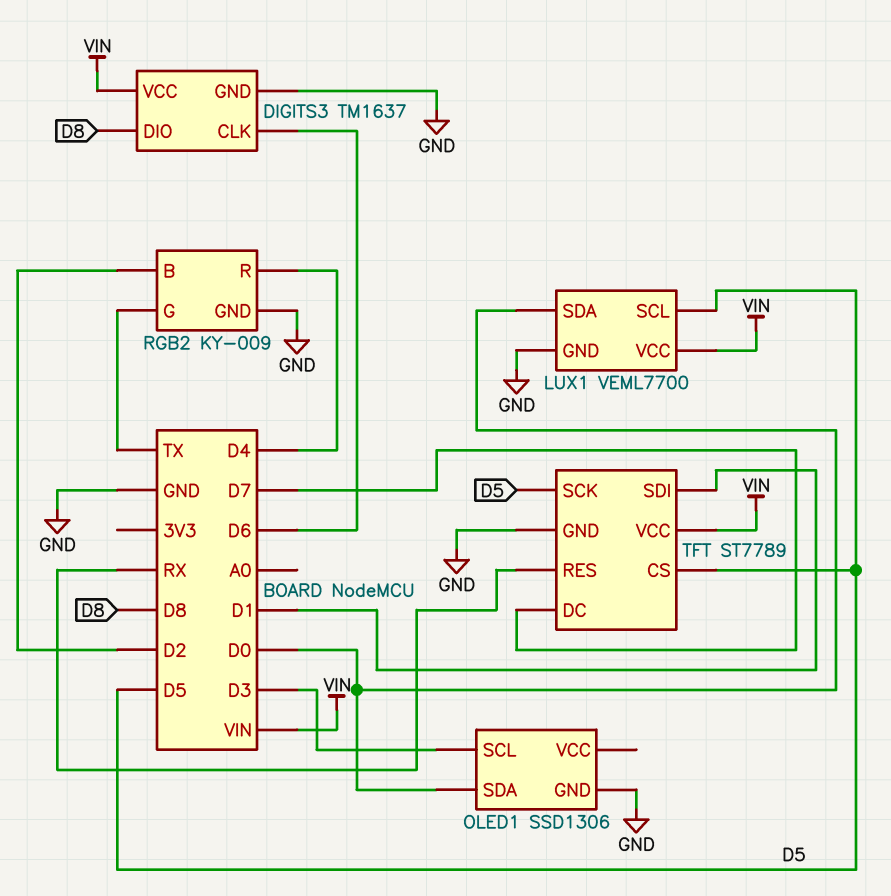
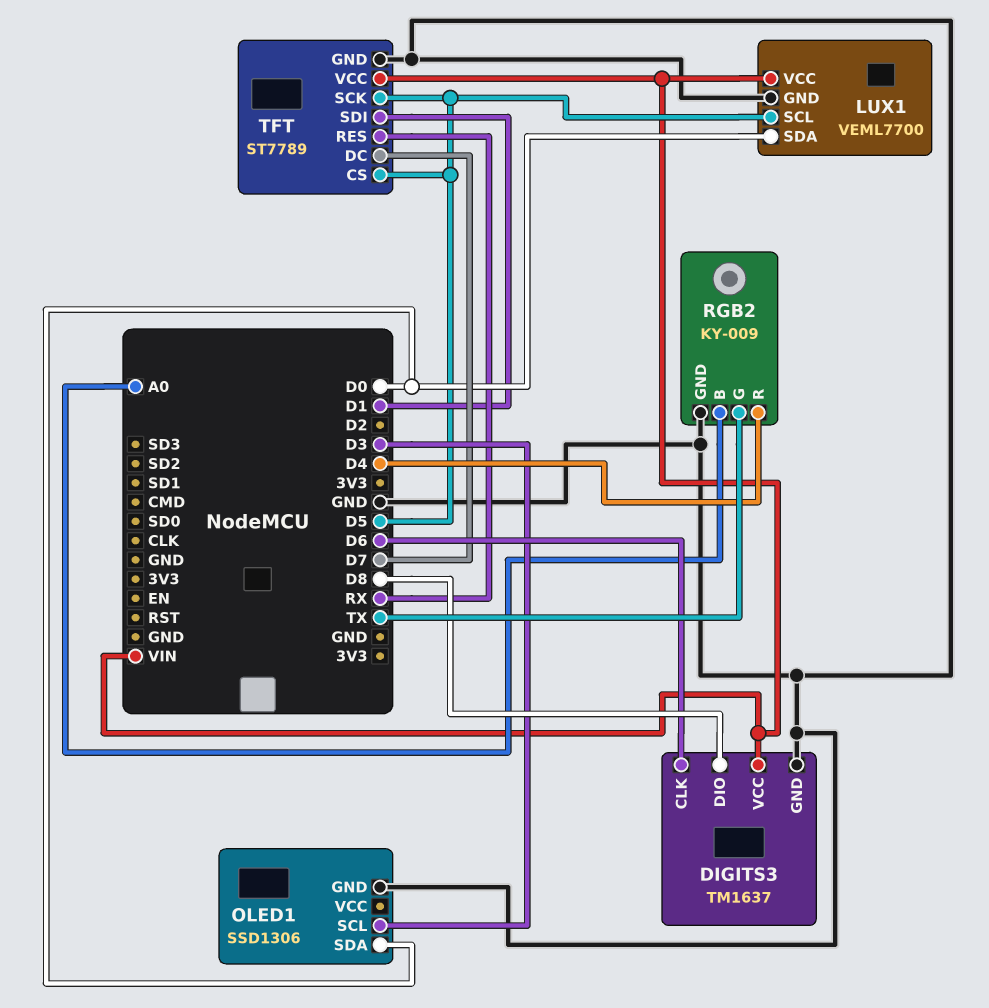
RGB2 pin B: D2 -> A0

